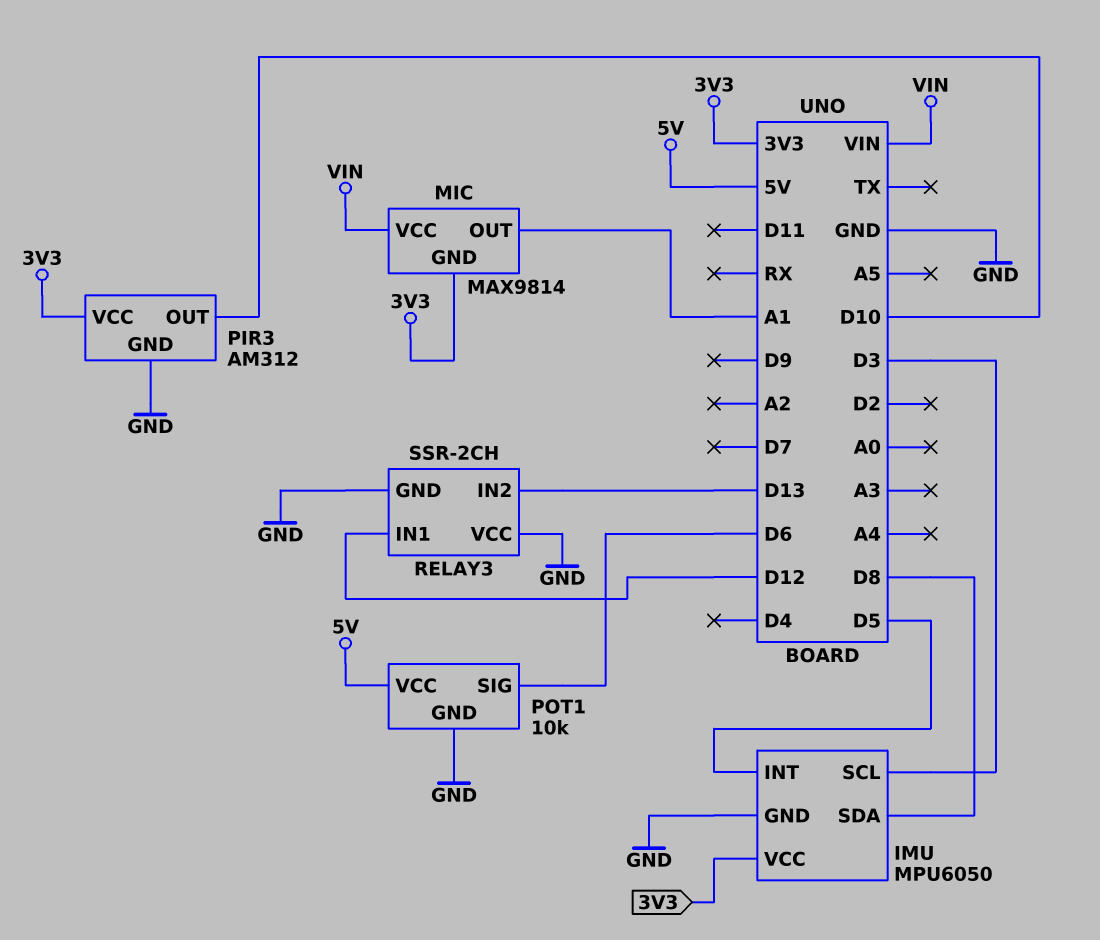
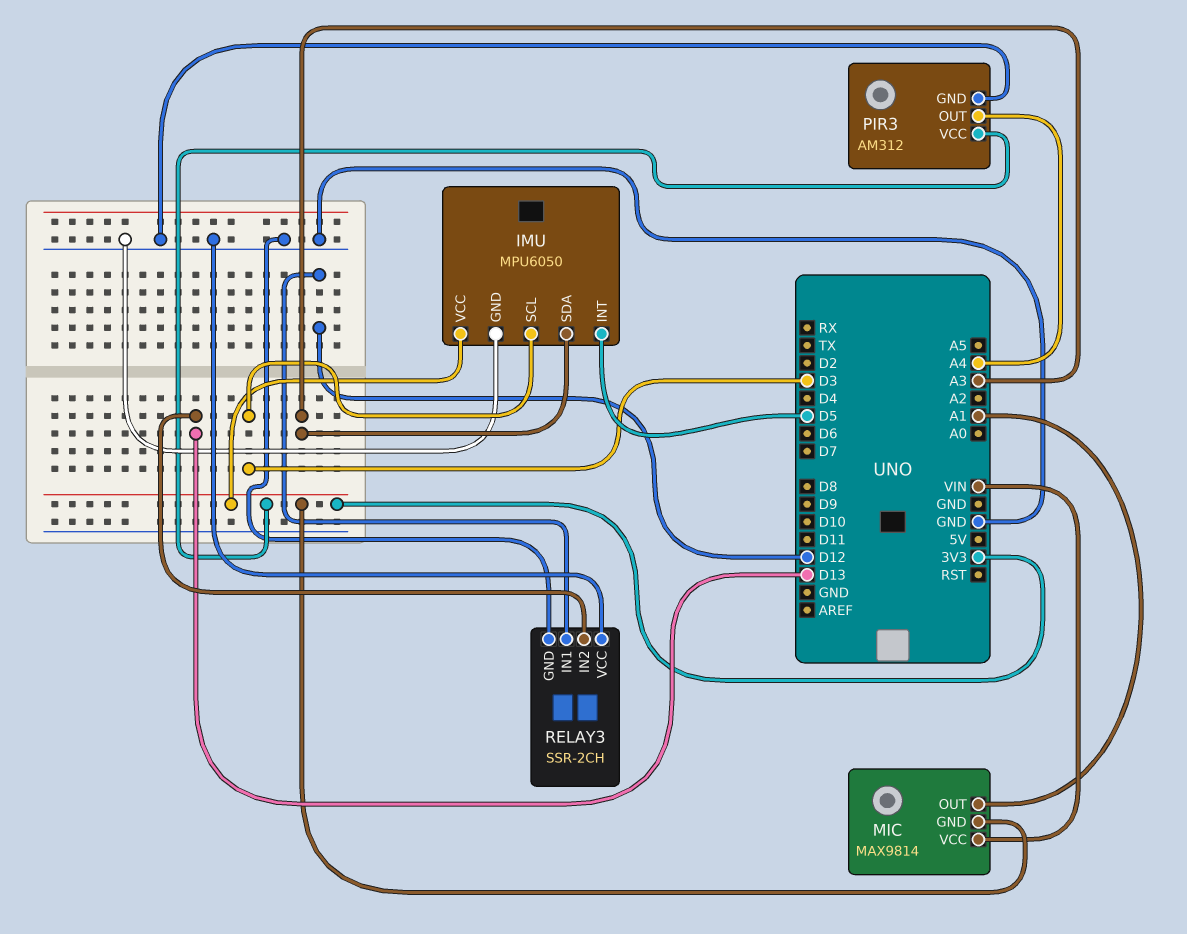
IMU pin SDA: D8 -> A3
PIR3 pin OUT: D10 -> A4
POT1: 10k -> none
POT1 pin GND: GND -> none
POT1 pin SIG: D6 -> none
POT1 pin VCC: 5V -> none

